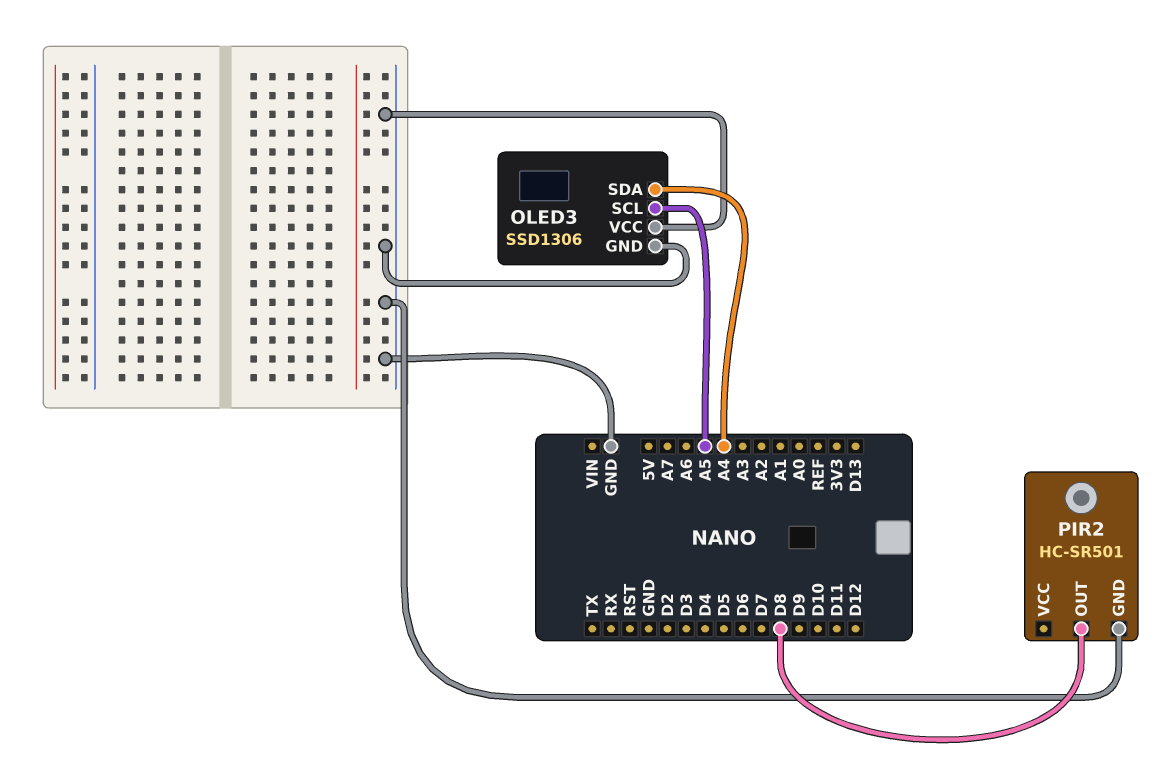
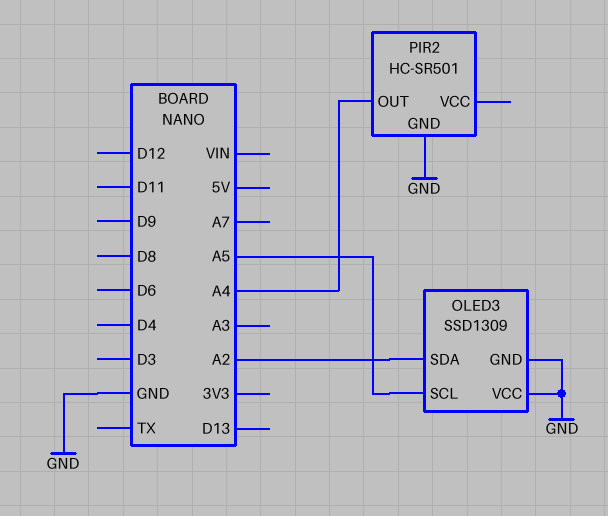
OLED3: SSD1306 -> SSD1309
OLED3 pin SDA: A4 -> A2
PIR2 pin OUT: D8 -> A4

